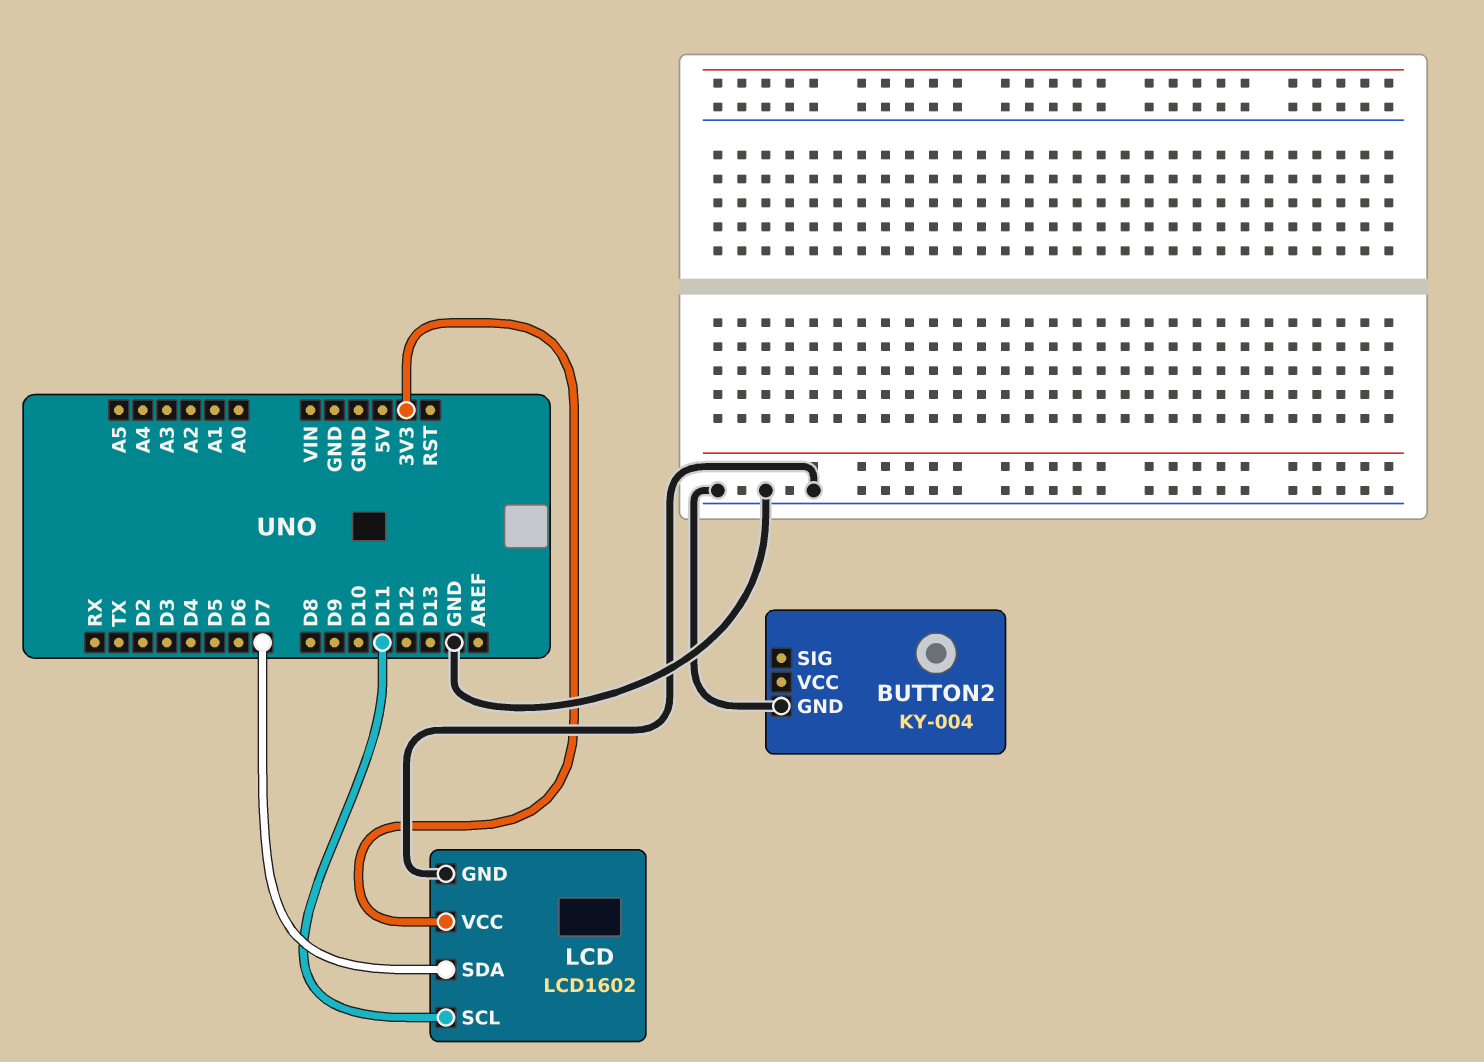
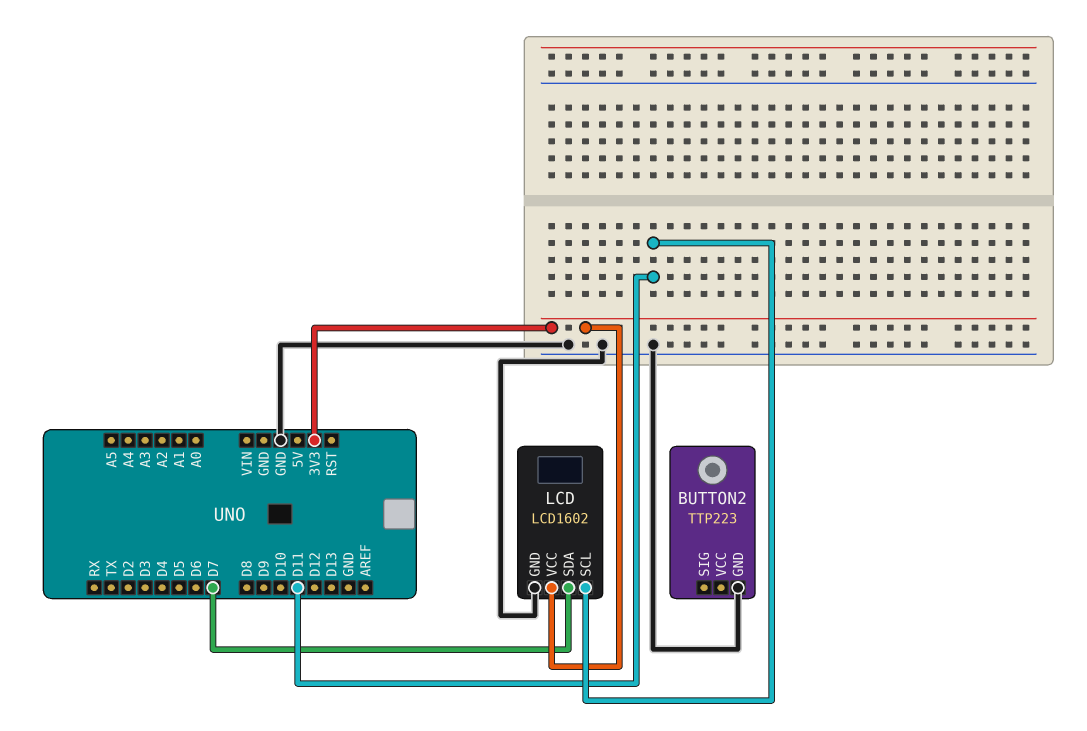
BUTTON2: KY-004 -> TTP223

